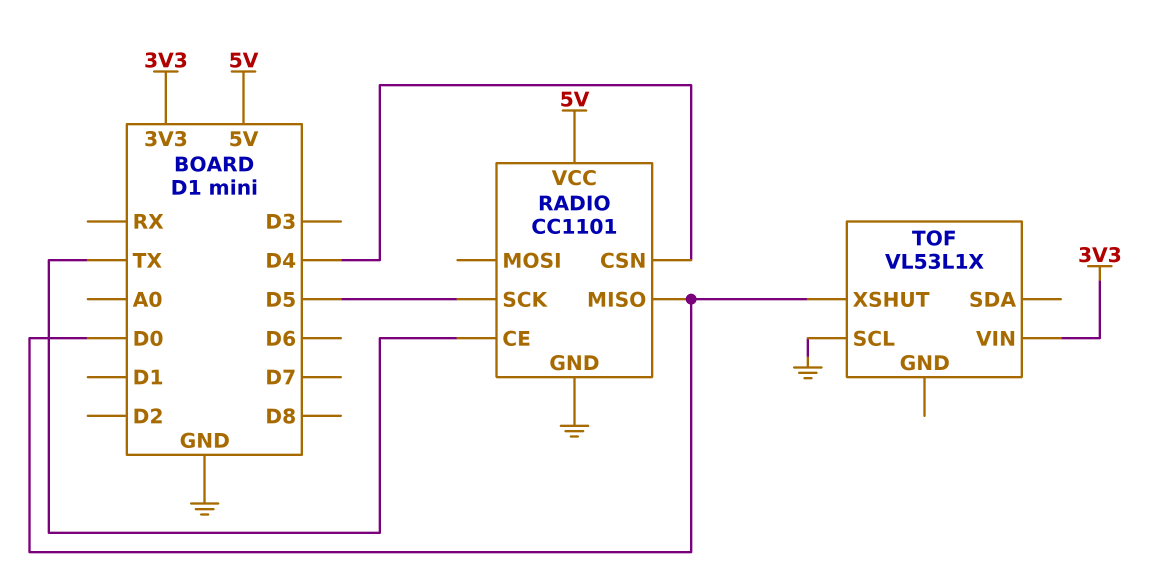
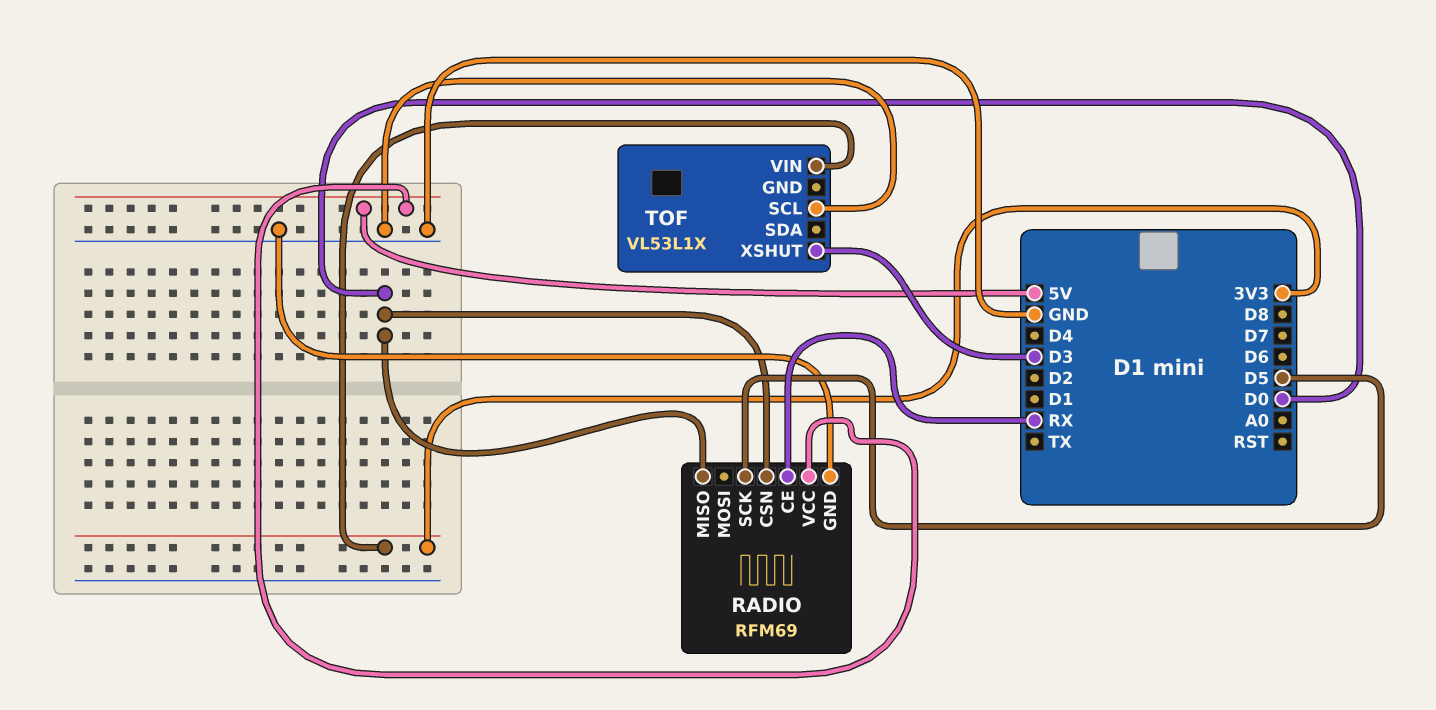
RADIO: CC1101 -> RFM69
RADIO pin CE: TX -> RX
RADIO pin CSN: D4 -> D0
TOF pin XSHUT: D0 -> D3

